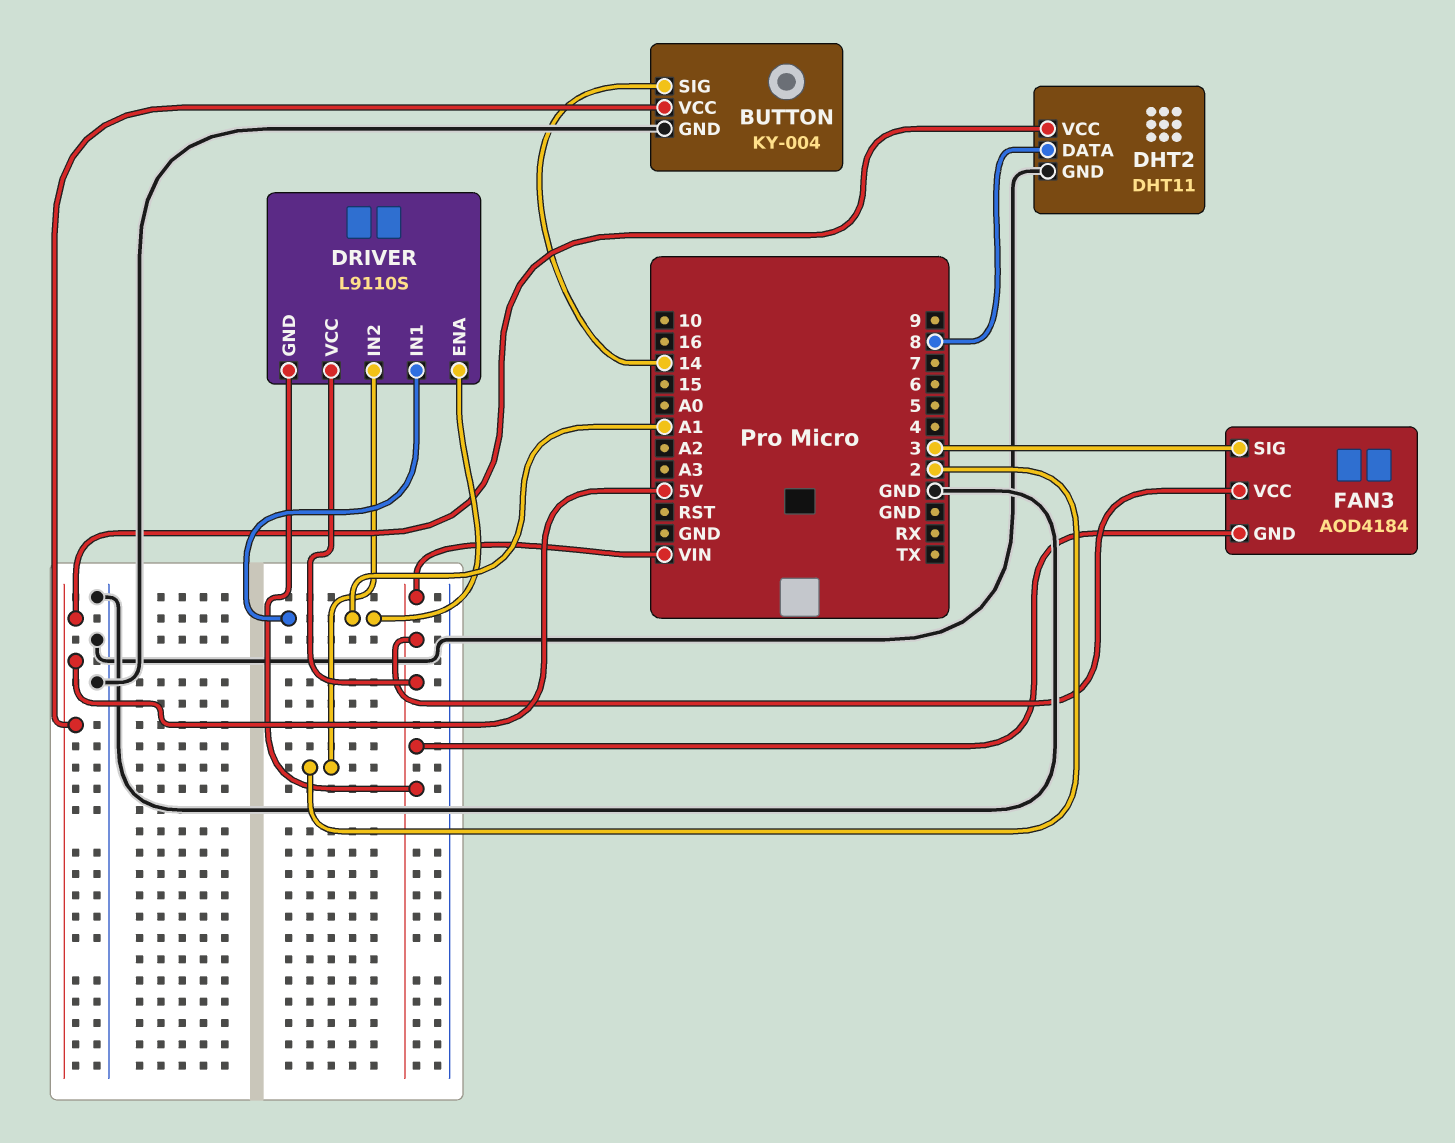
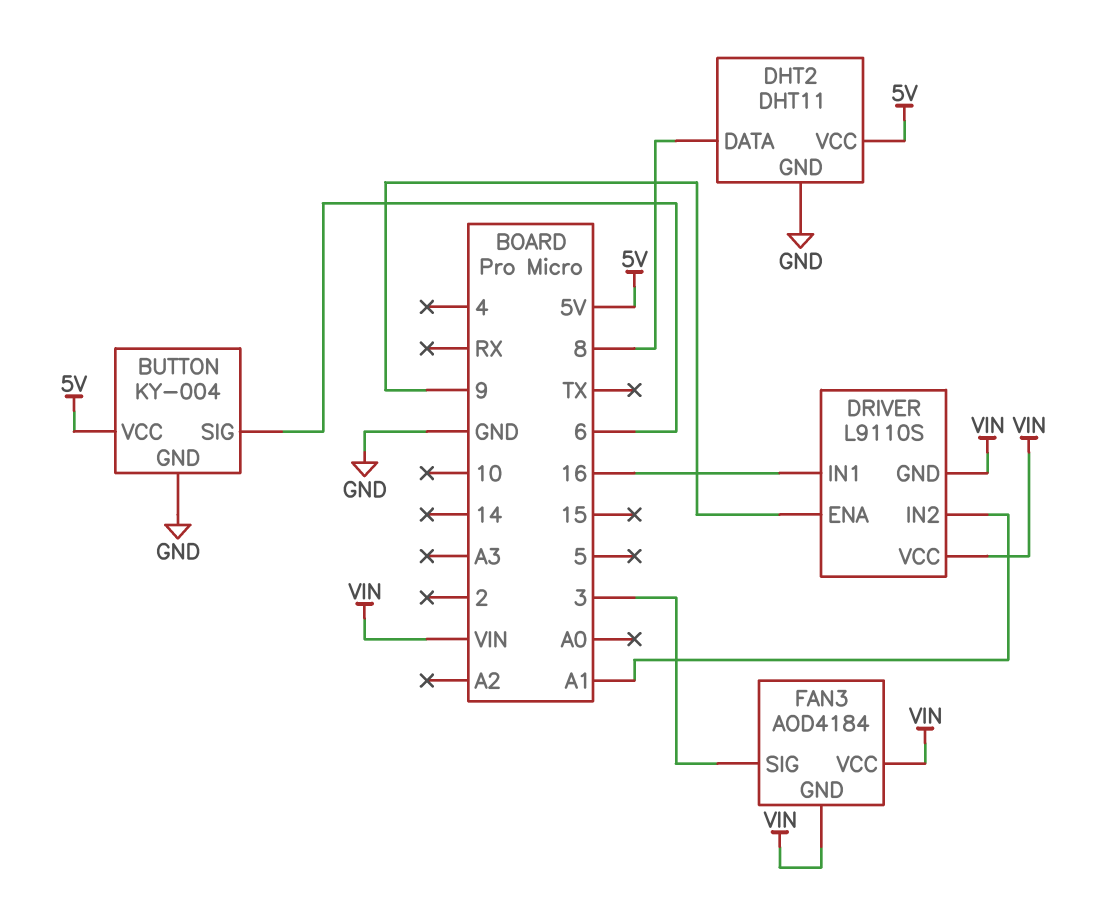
BUTTON pin SIG: 14 -> 6
DRIVER pin ENA: A1 -> 9
DRIVER pin IN1: A1 -> 16
DRIVER pin IN2: 2 -> A1

